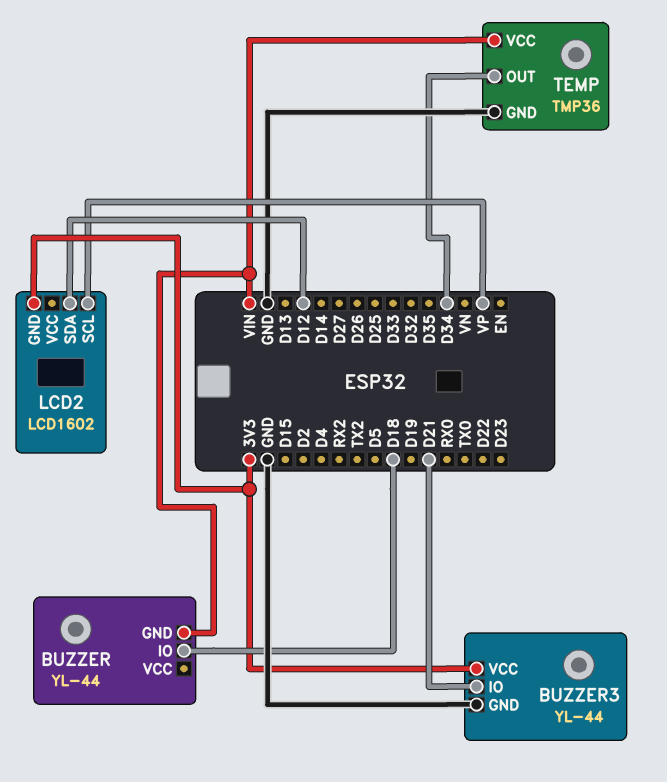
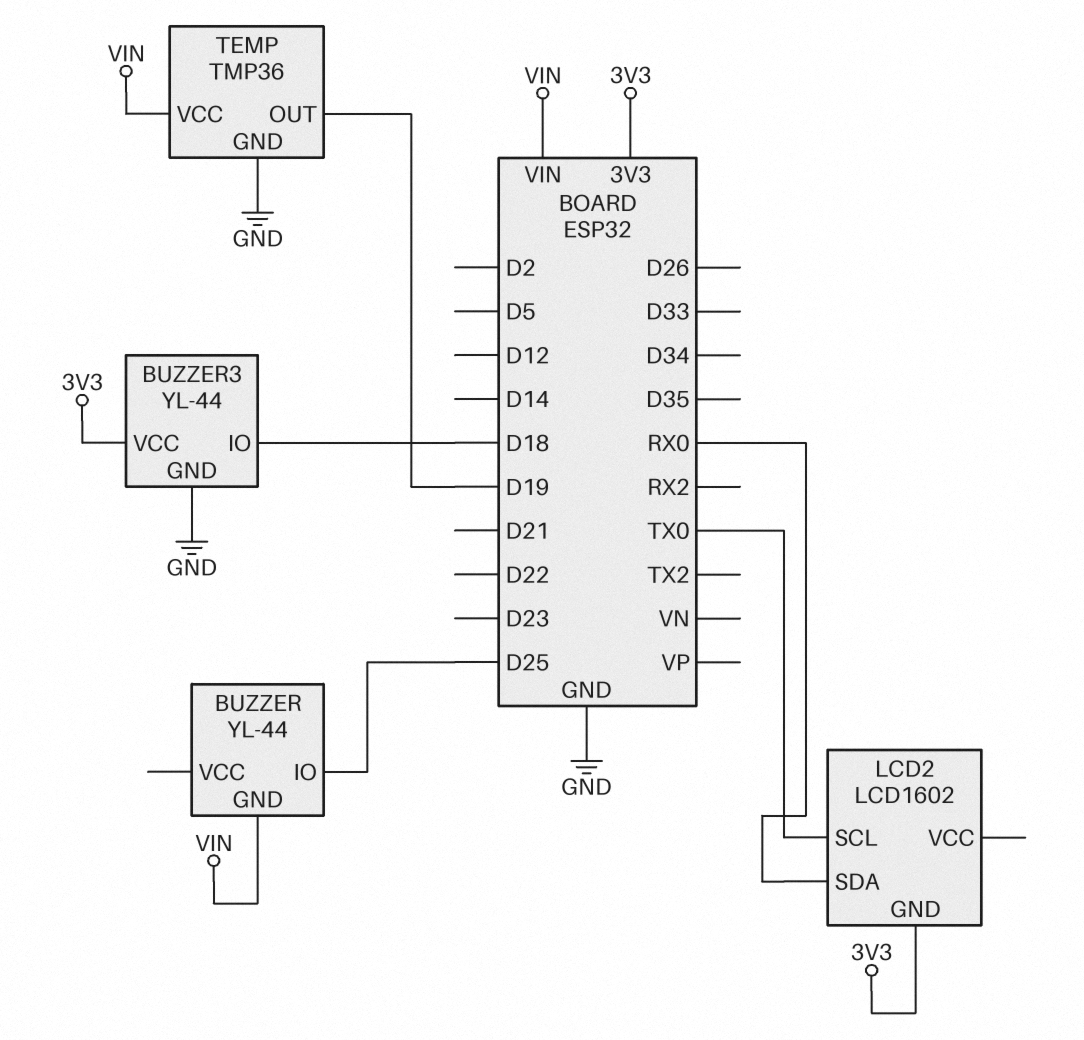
BUZZER pin IO: D18 -> D25
BUZZER3 pin IO: D21 -> D18
LCD2 pin SCL: VP -> TX0
LCD2 pin SDA: D12 -> RX0
TEMP pin OUT: D34 -> D19

